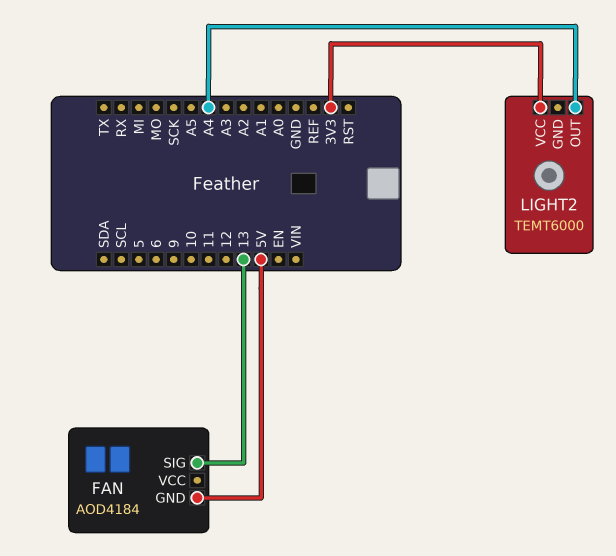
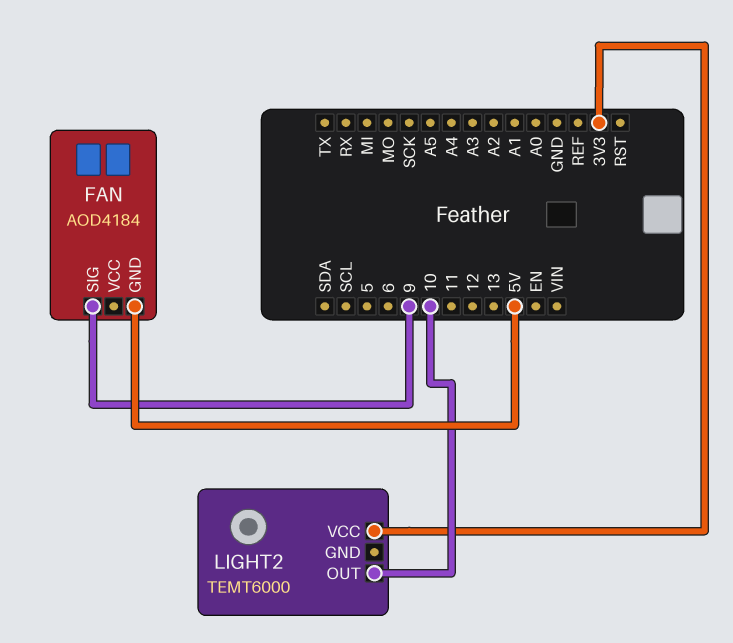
FAN pin SIG: 13 -> 9
LIGHT2 pin OUT: A4 -> 10

